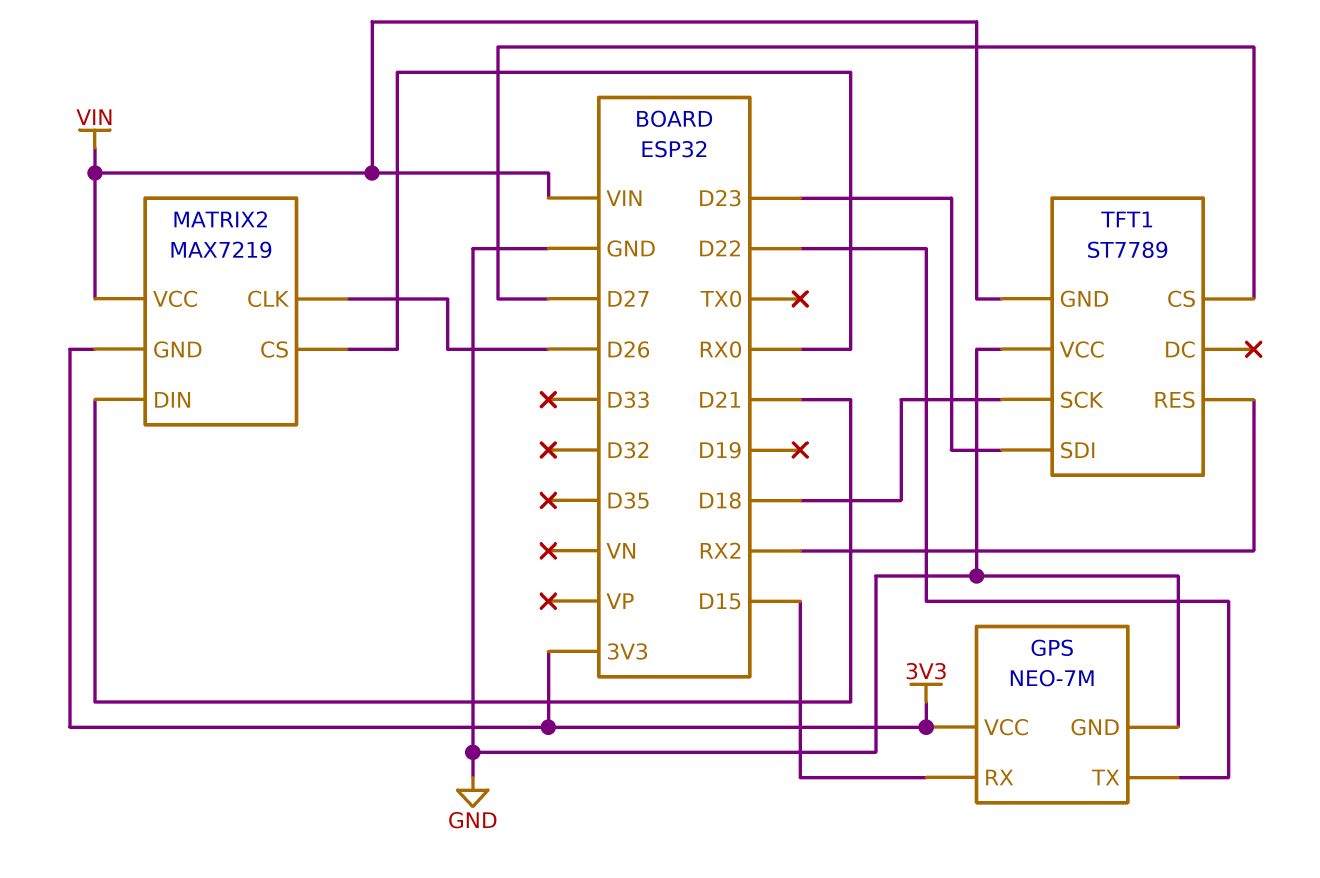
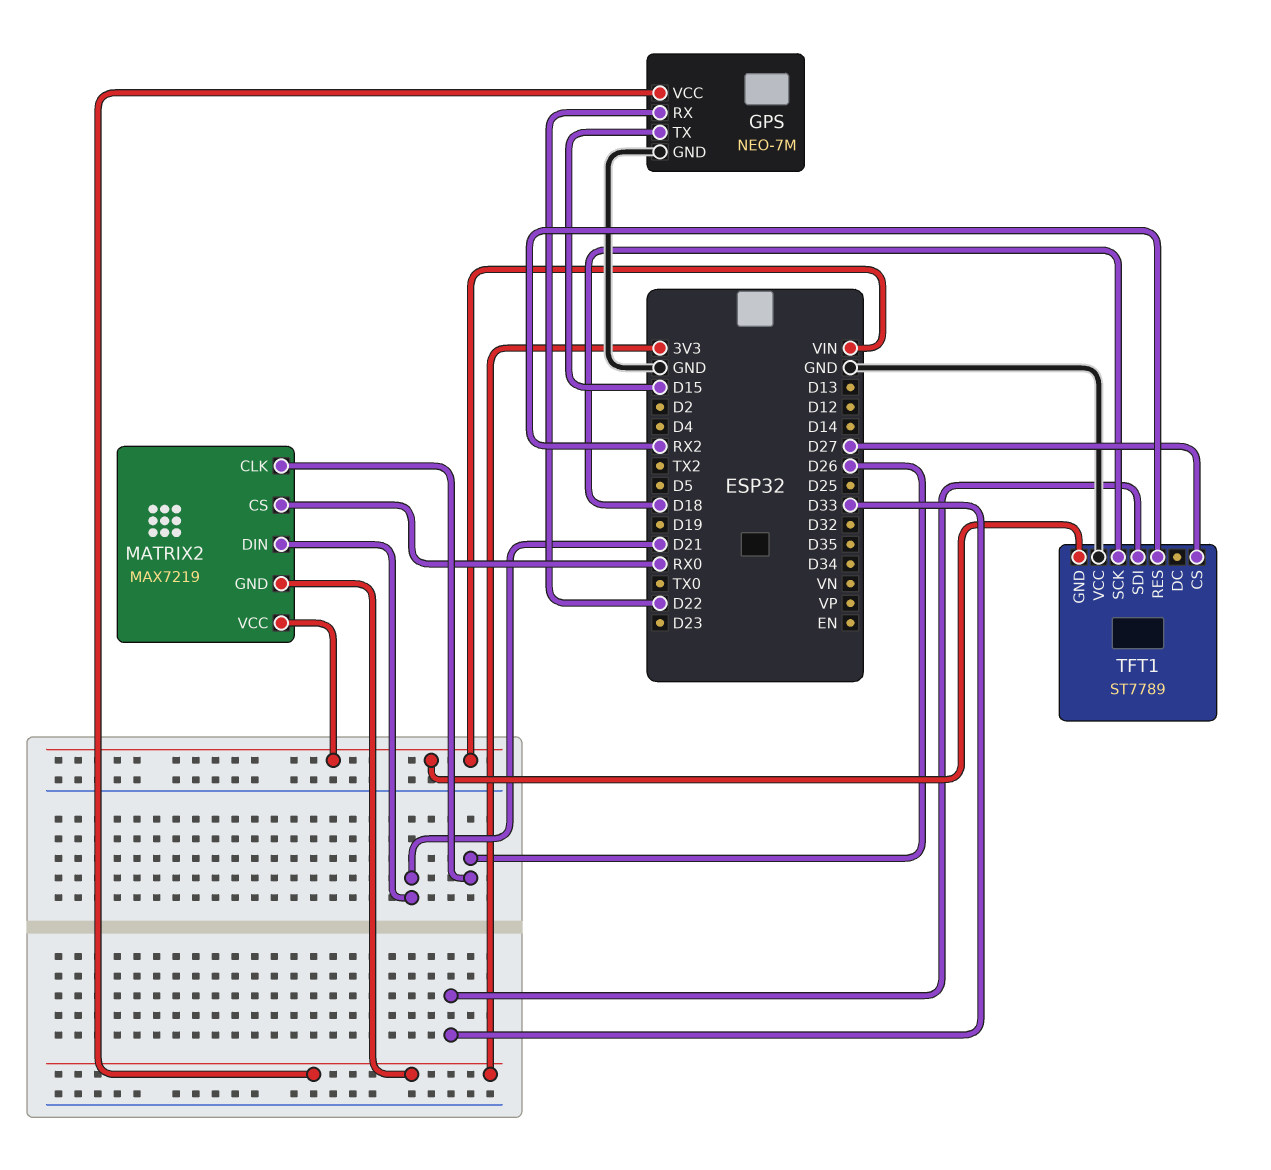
GPS pin RX: D15 -> D22
GPS pin TX: D22 -> D15
TFT1 pin SDI: D23 -> D33

